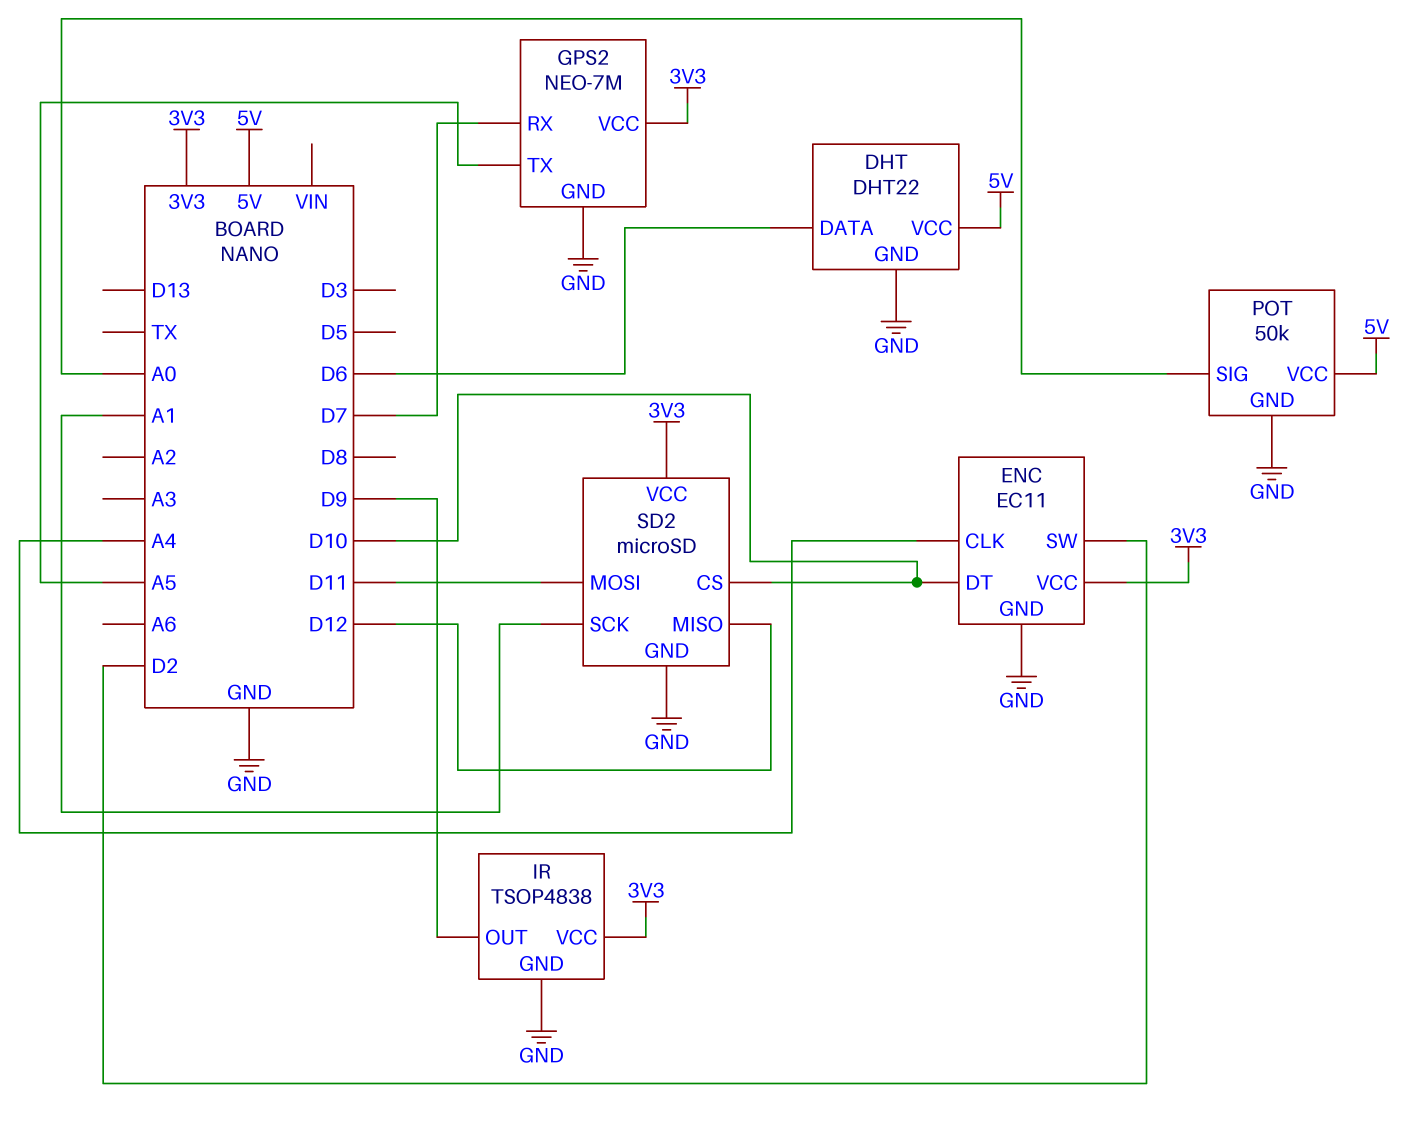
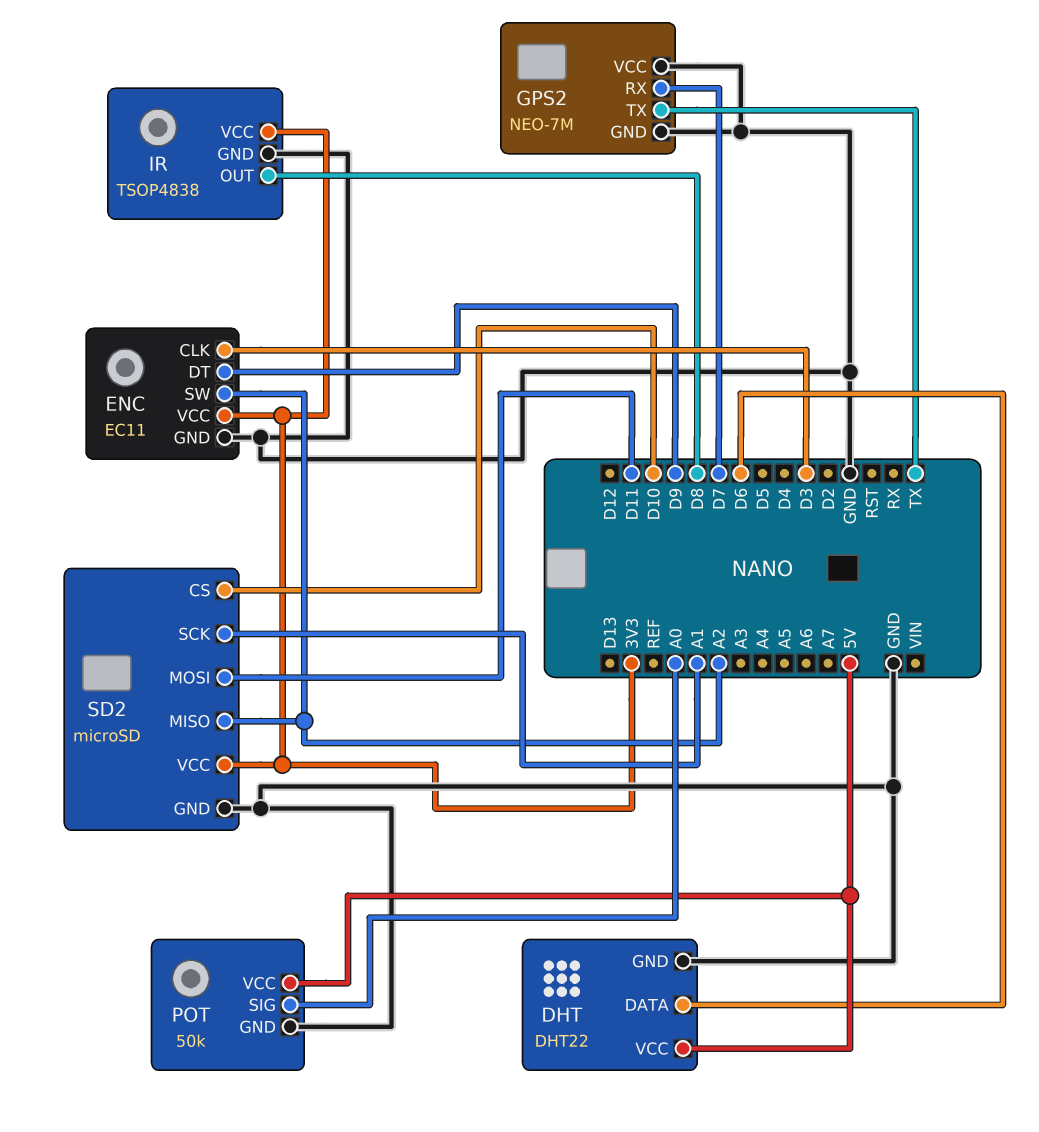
ENC pin CLK: A4 -> D3
ENC pin DT: D10 -> D9
ENC pin SW: D2 -> A2
GPS2 pin TX: A5 -> TX
GPS2 pin VCC: 3V3 -> GND
IR pin OUT: D9 -> D8
SD2 pin MISO: D12 -> A2

